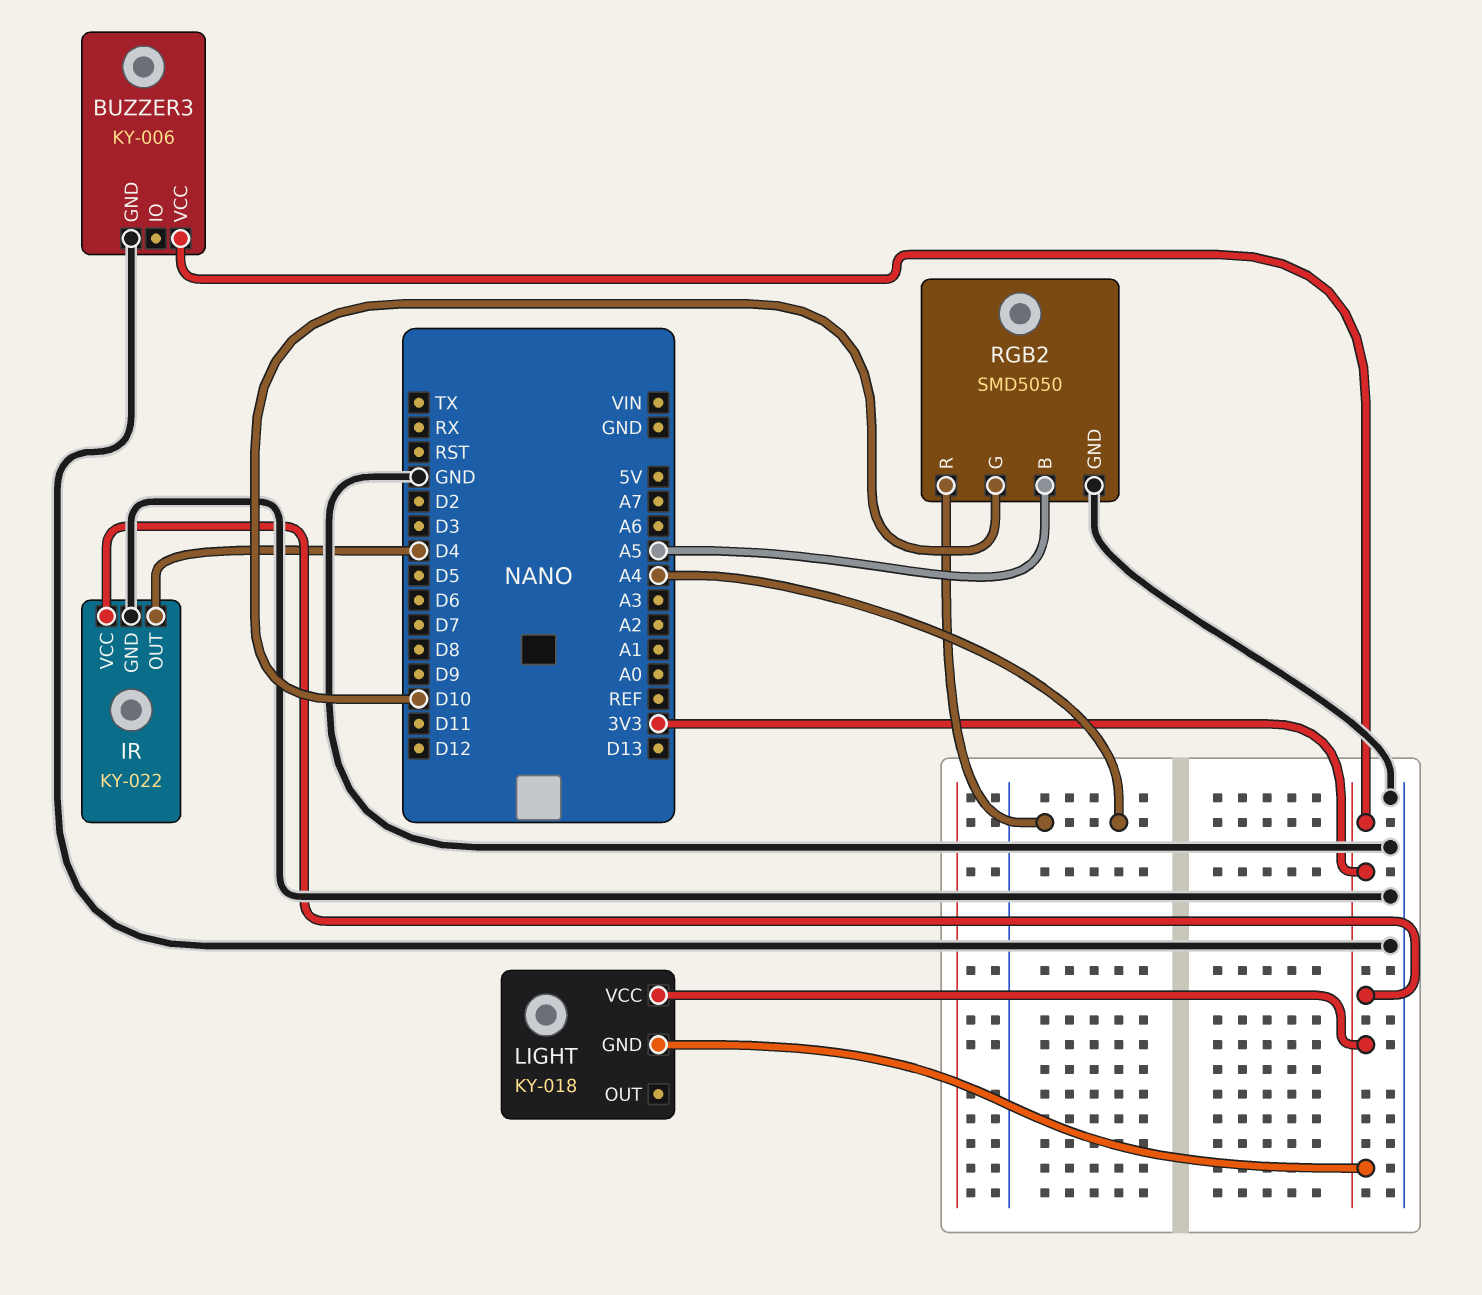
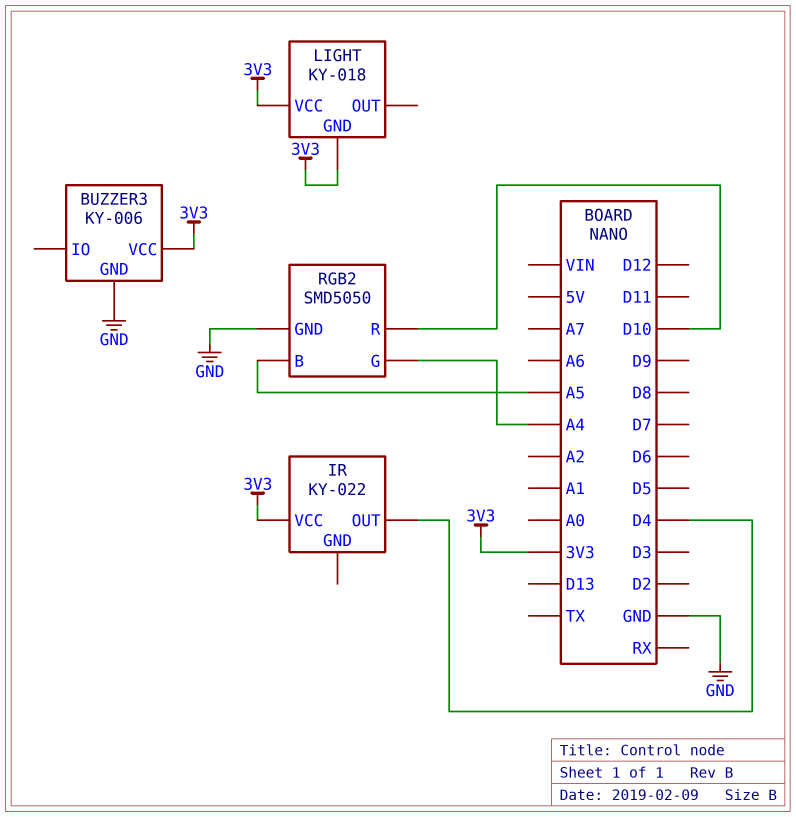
IR pin GND: GND -> none
RGB2 pin G: D10 -> A4
RGB2 pin R: A4 -> D10

